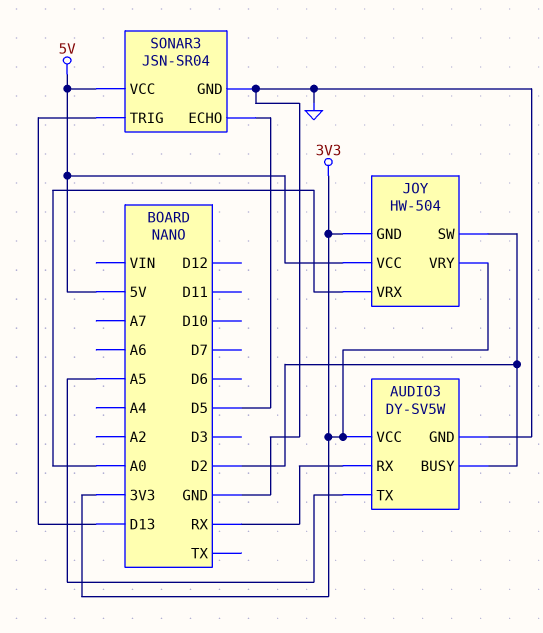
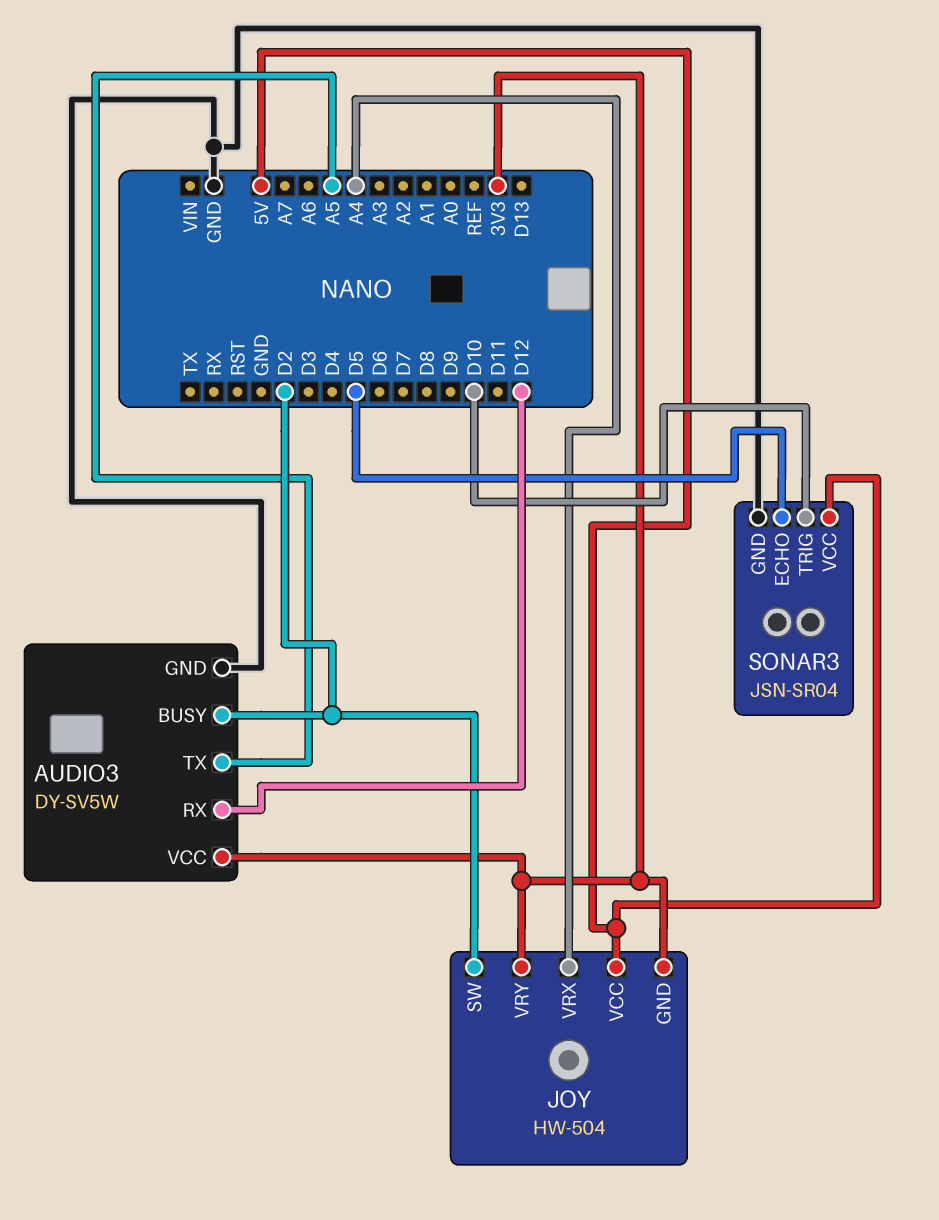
AUDIO3 pin RX: RX -> D12
JOY pin VRX: A0 -> A4
SONAR3 pin TRIG: D13 -> D10

